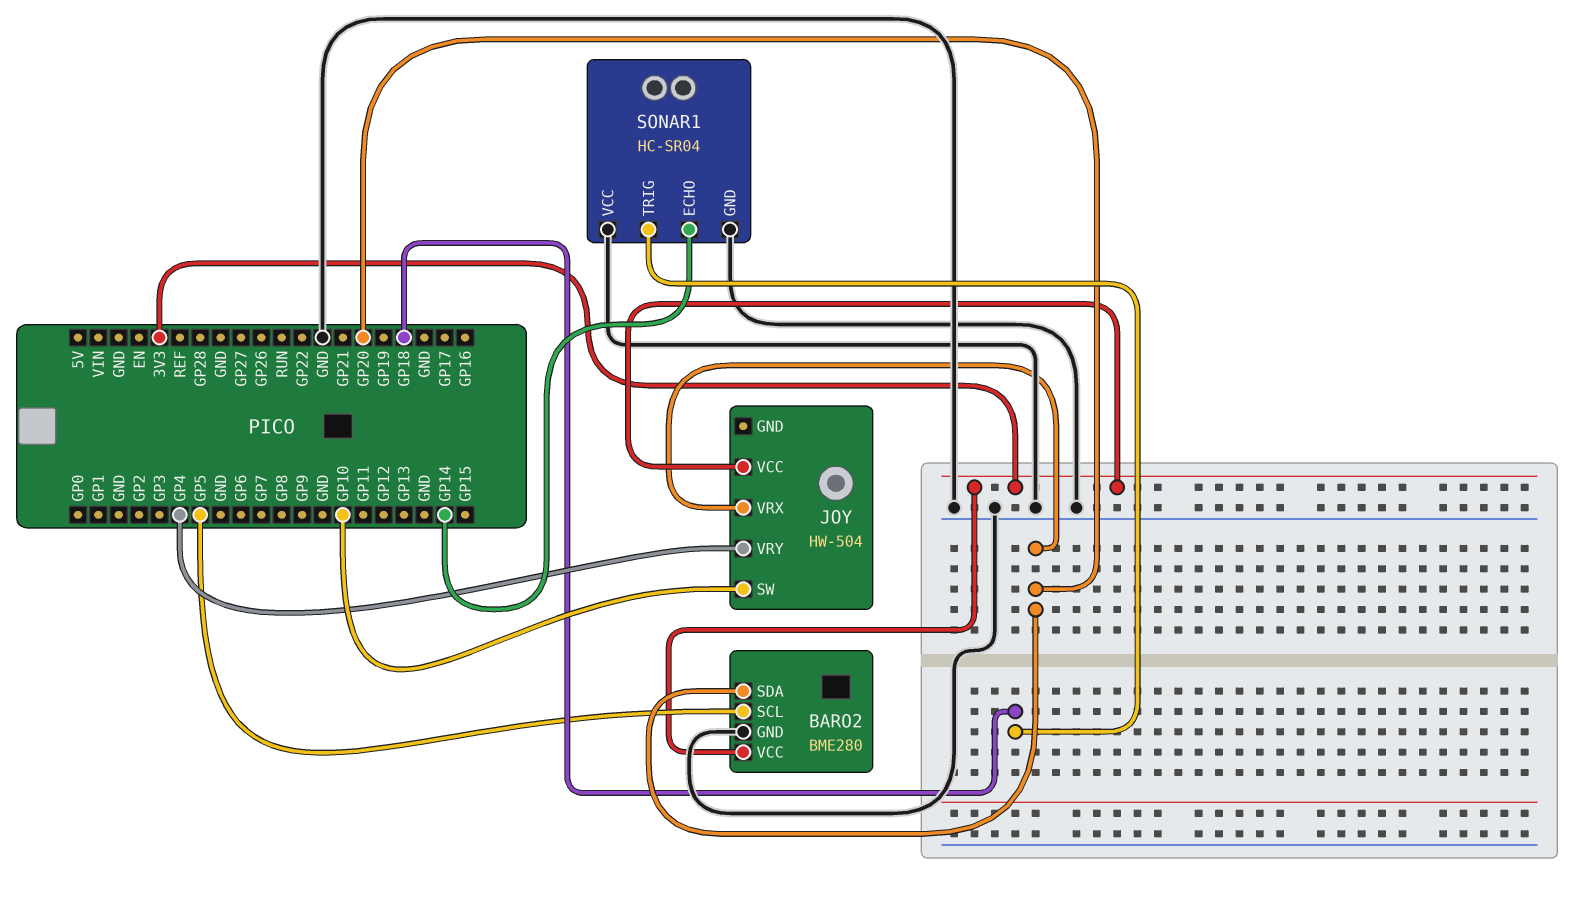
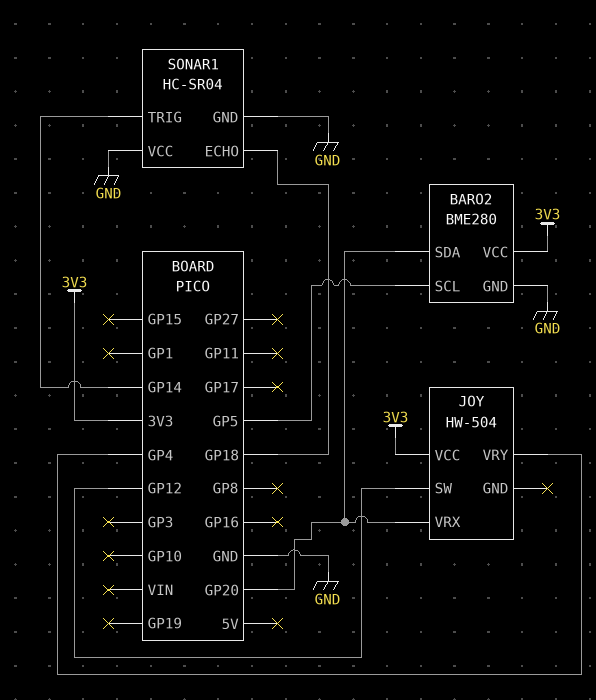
JOY pin SW: GP10 -> GP12
SONAR1 pin ECHO: GP14 -> GP18
SONAR1 pin TRIG: GP18 -> GP14

